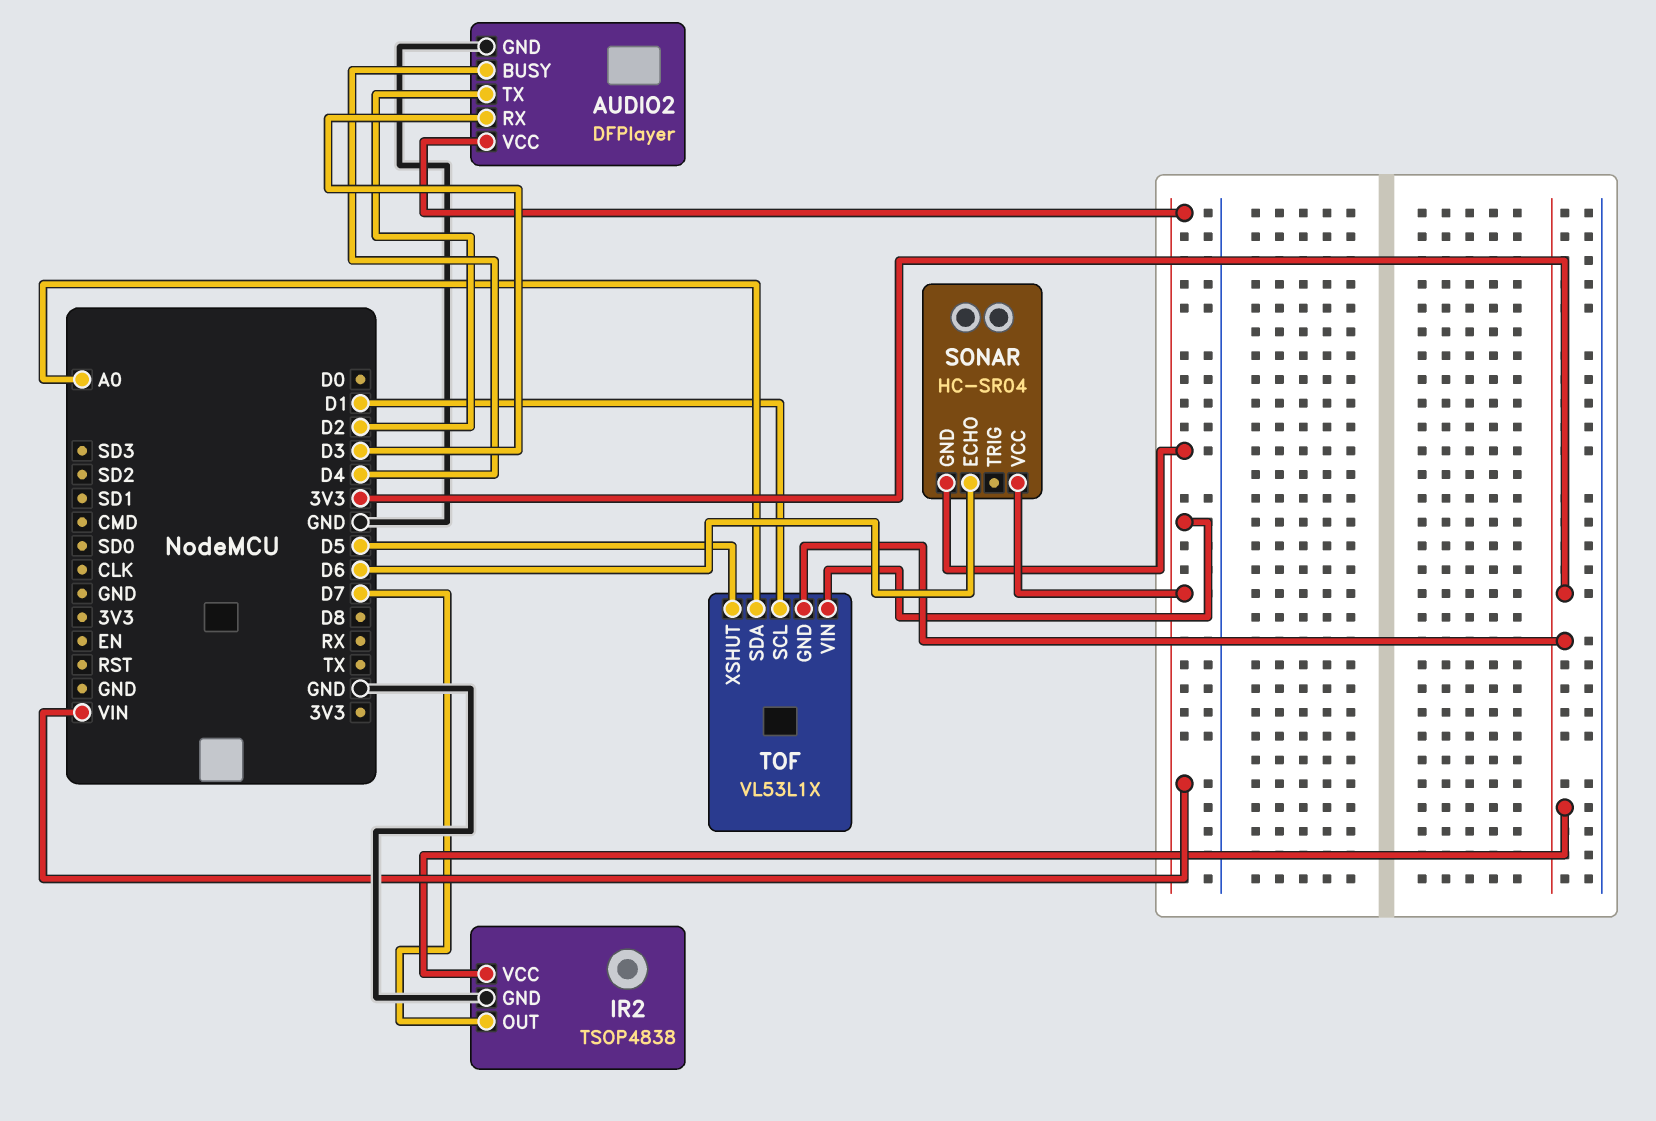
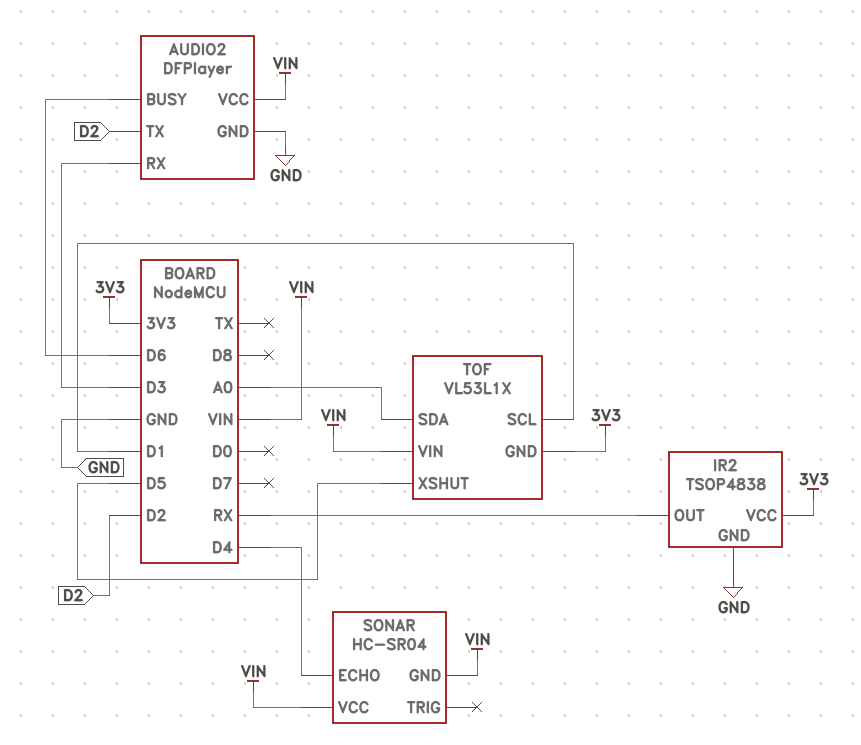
AUDIO2 pin BUSY: D4 -> D6
IR2 pin OUT: D7 -> RX
SONAR pin ECHO: D6 -> D4

